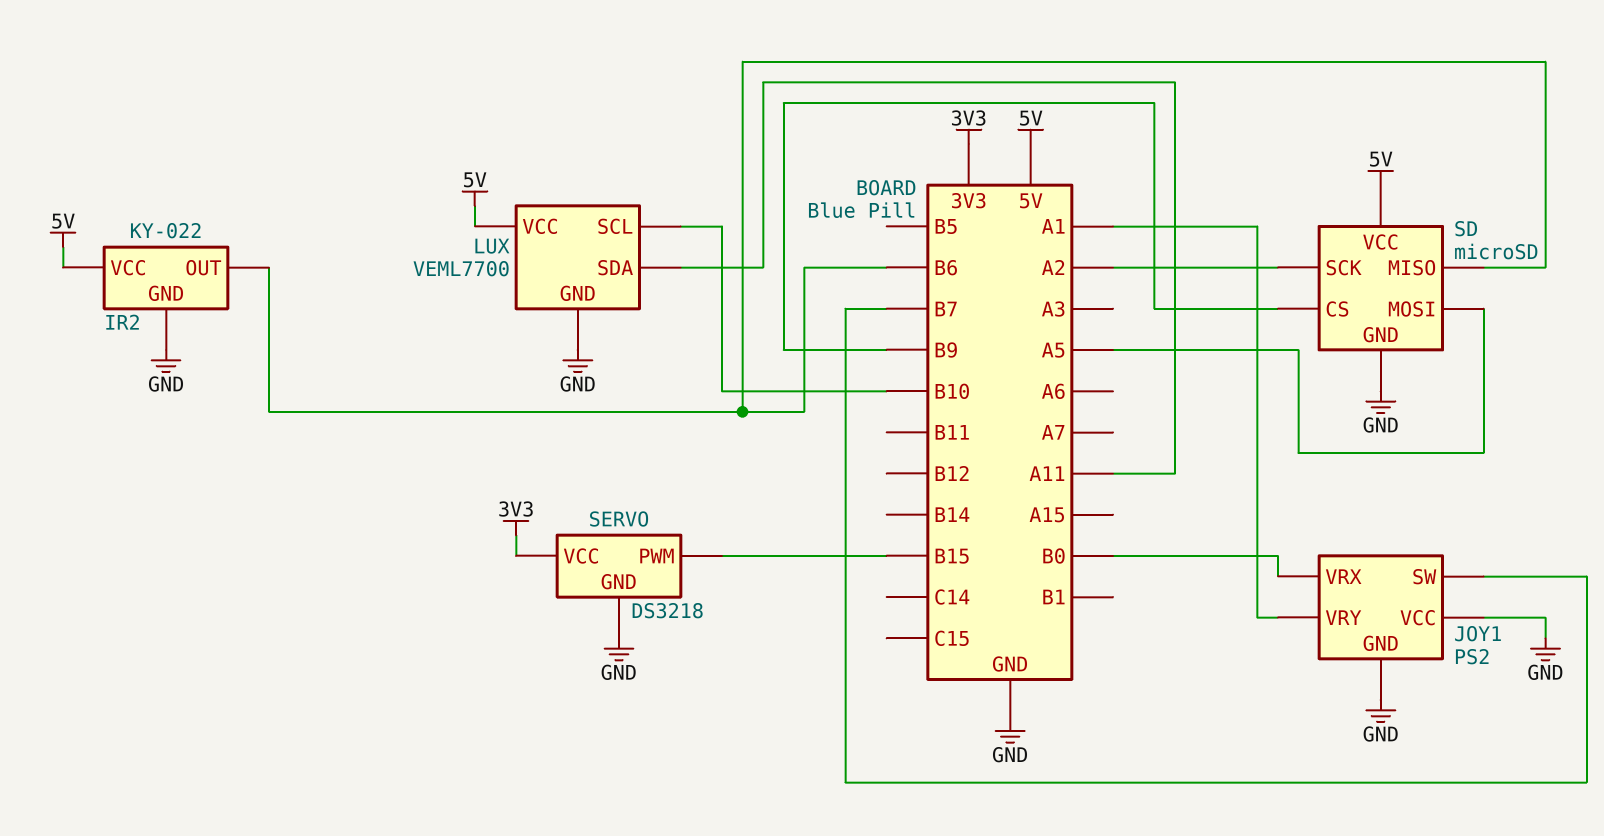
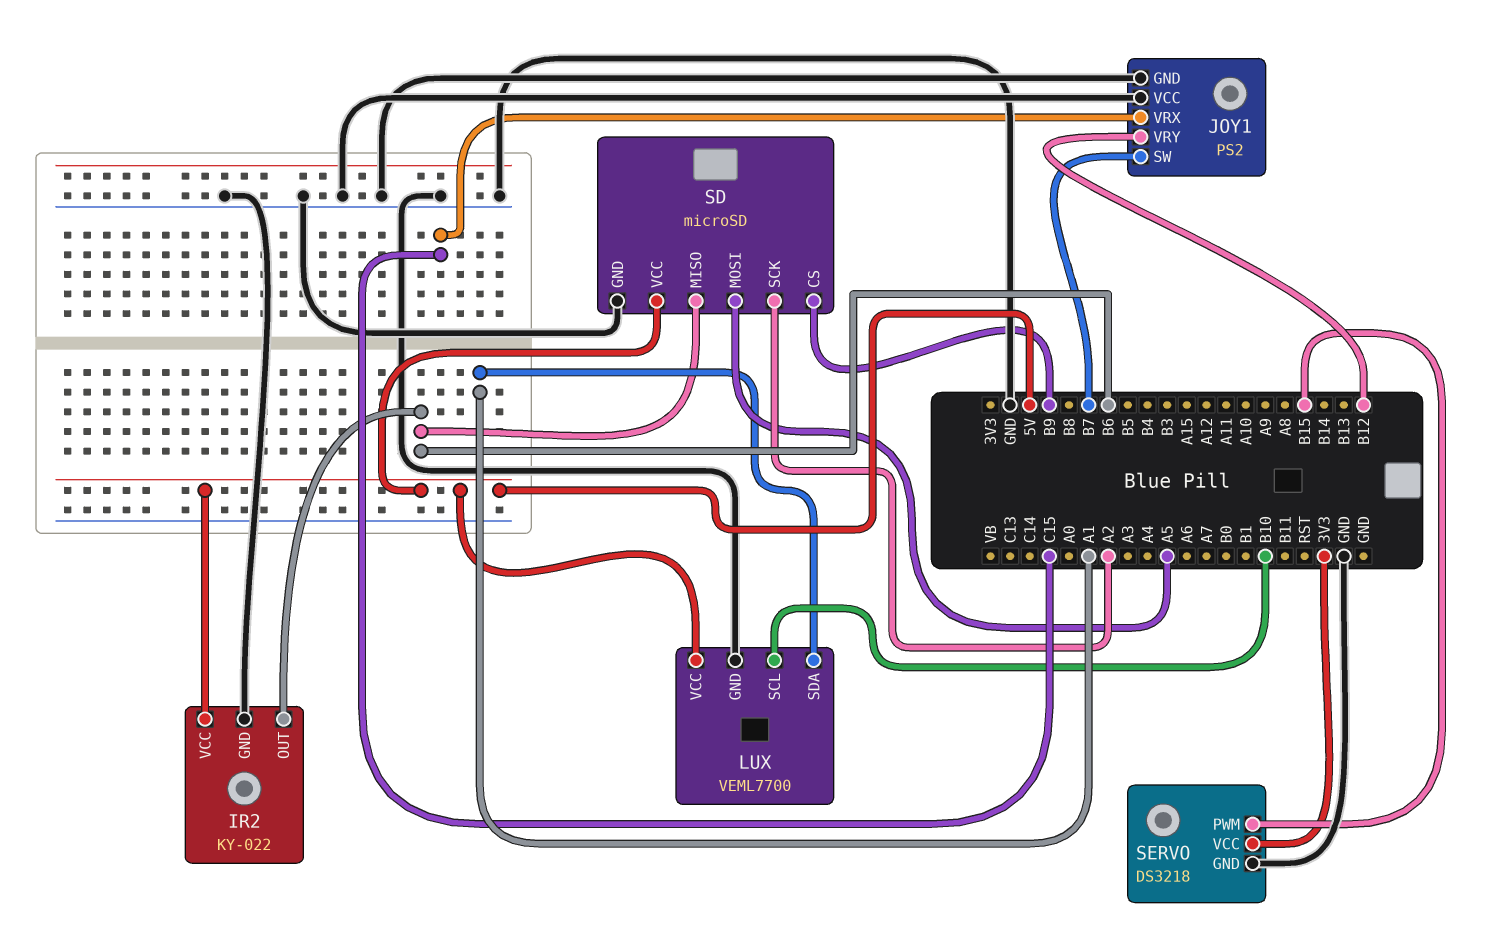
JOY1 pin VRX: B0 -> C15
JOY1 pin VRY: A1 -> B12
LUX pin SDA: A11 -> A1

